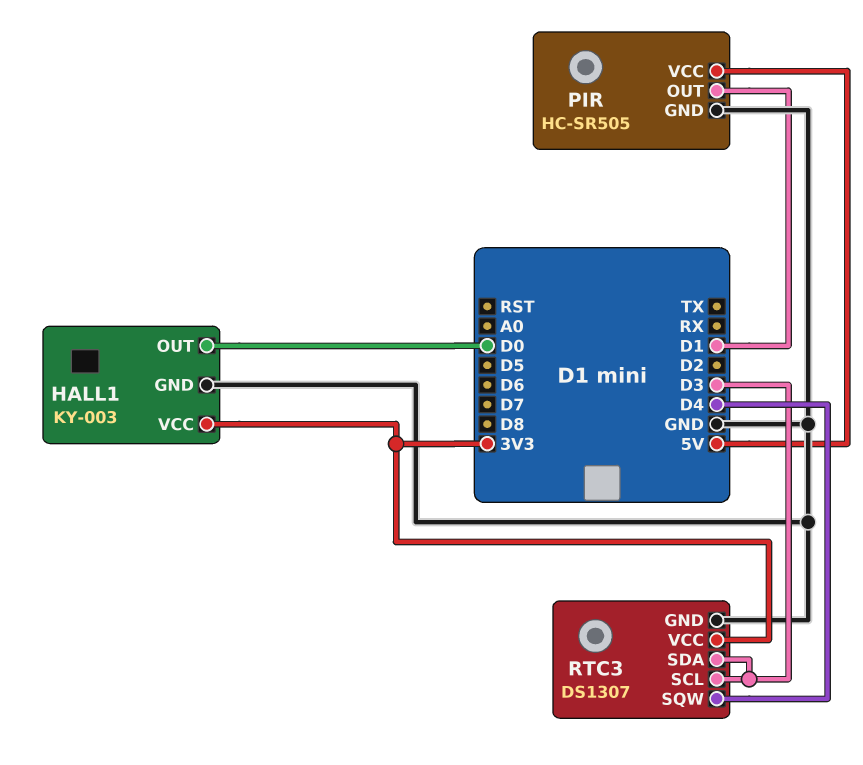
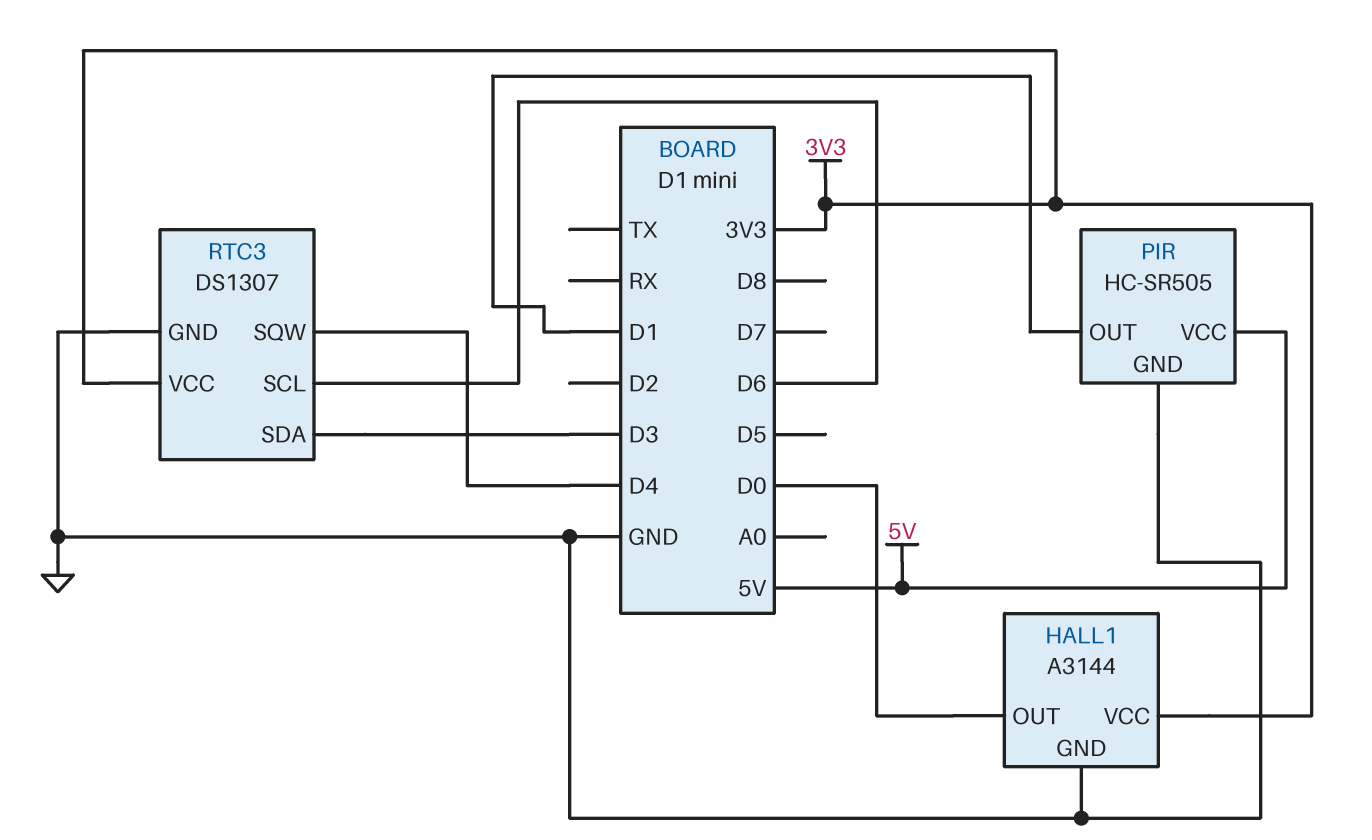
HALL1: KY-003 -> A3144
RTC3 pin SCL: D3 -> D6

